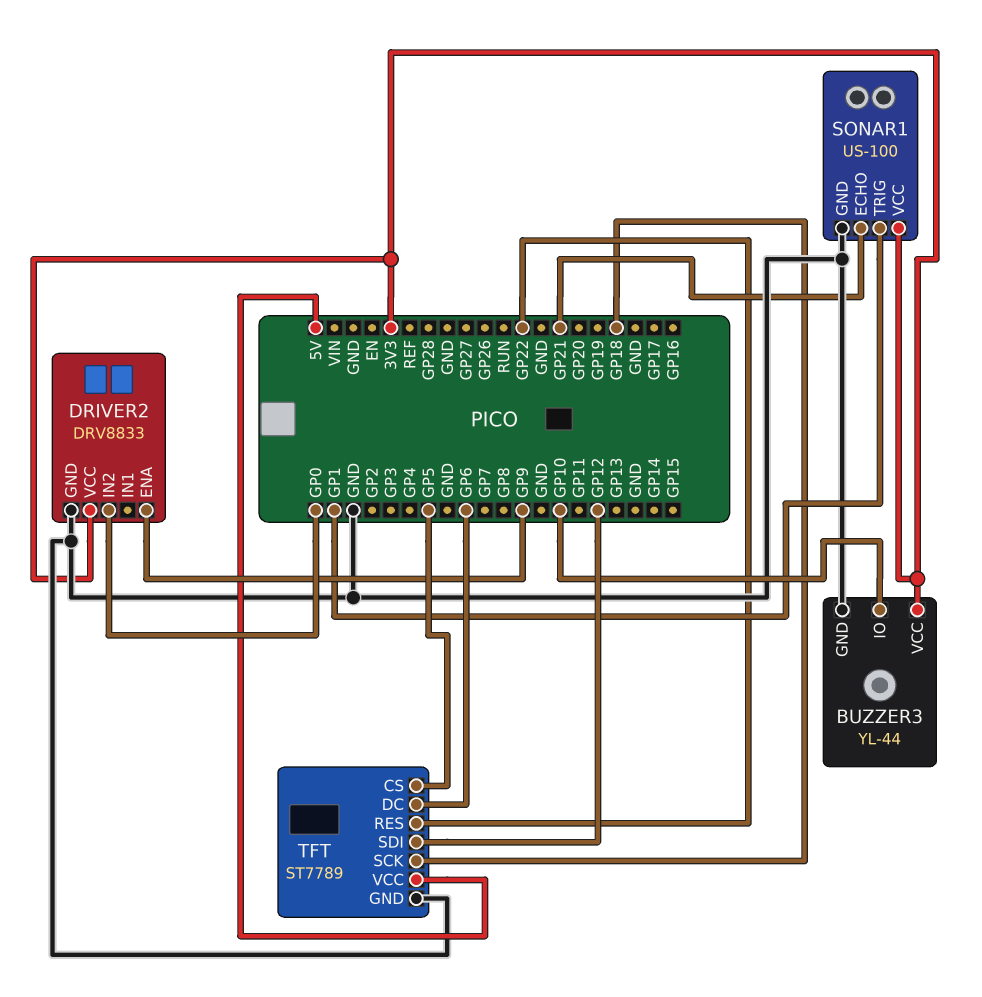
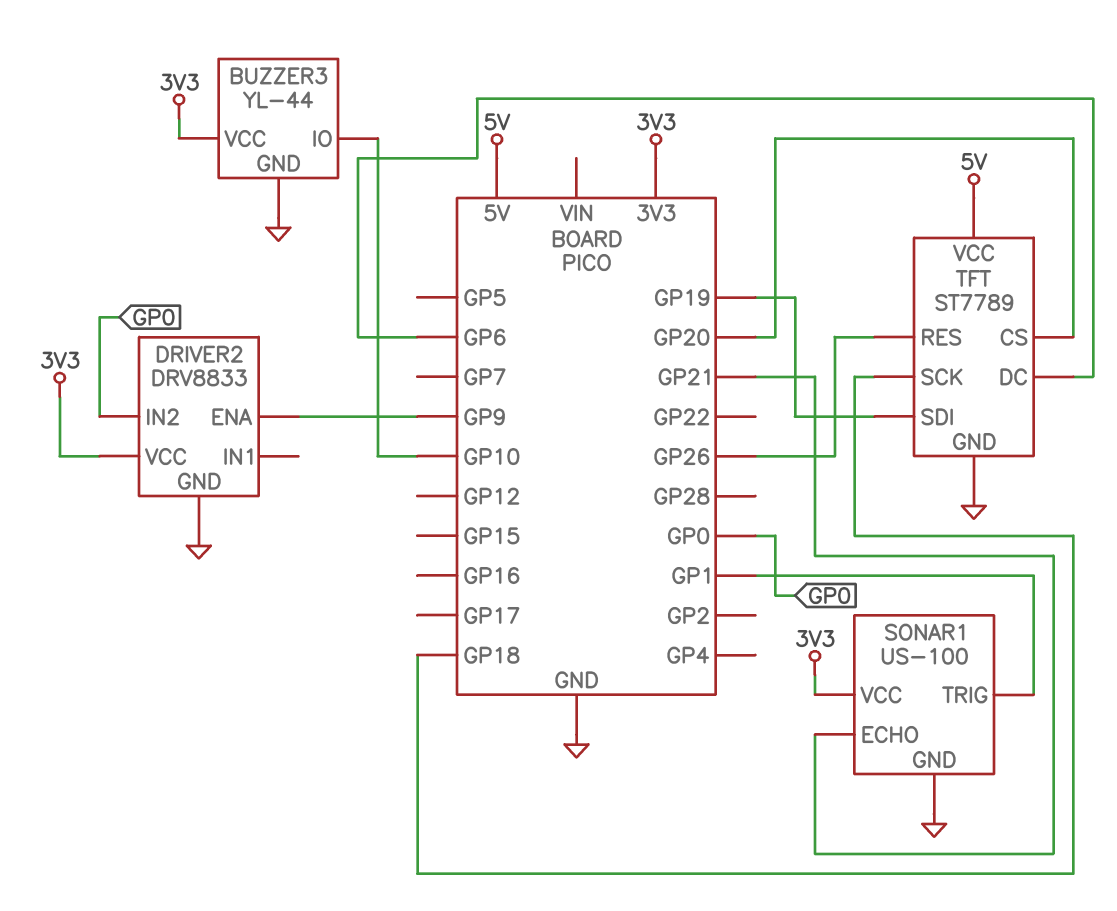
TFT pin CS: GP5 -> GP20
TFT pin RES: GP22 -> GP26
TFT pin SDI: GP12 -> GP19

